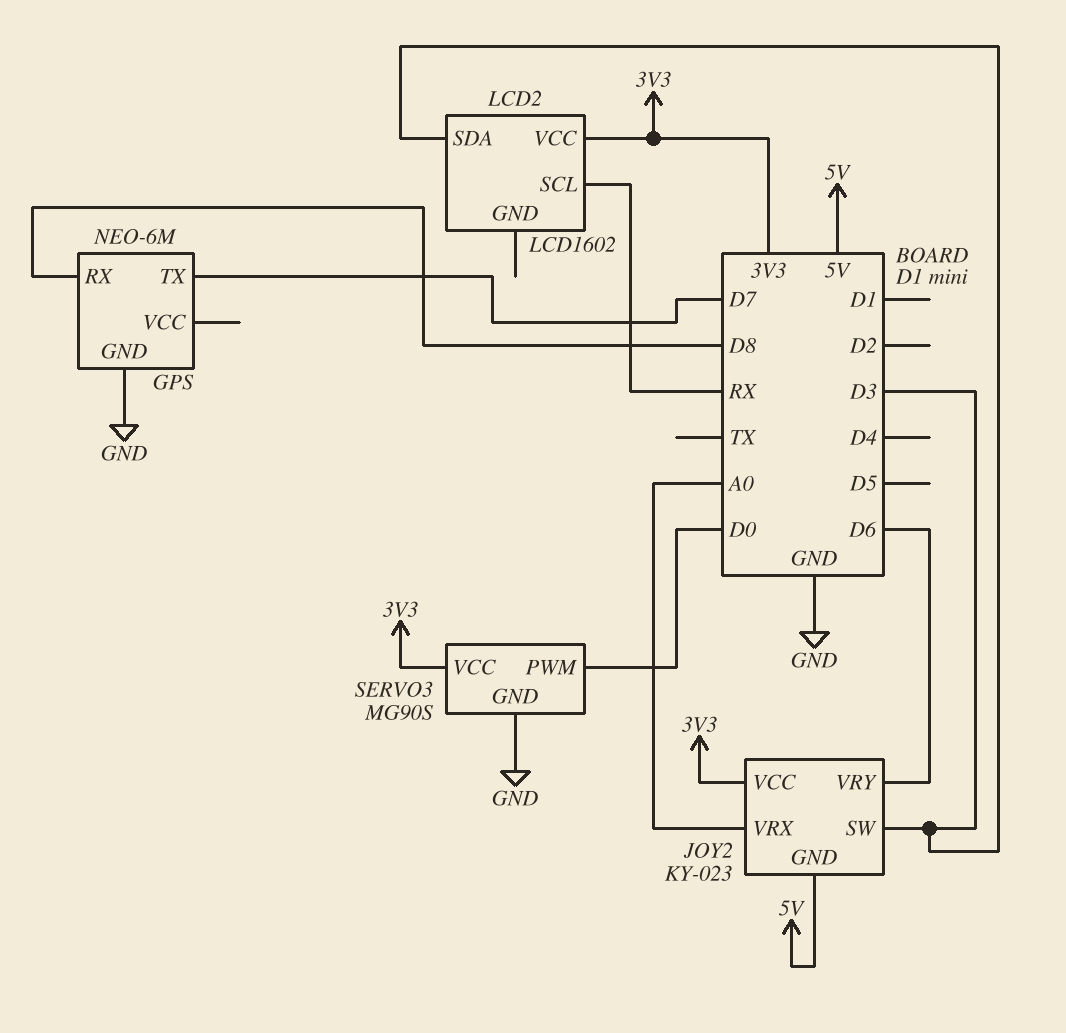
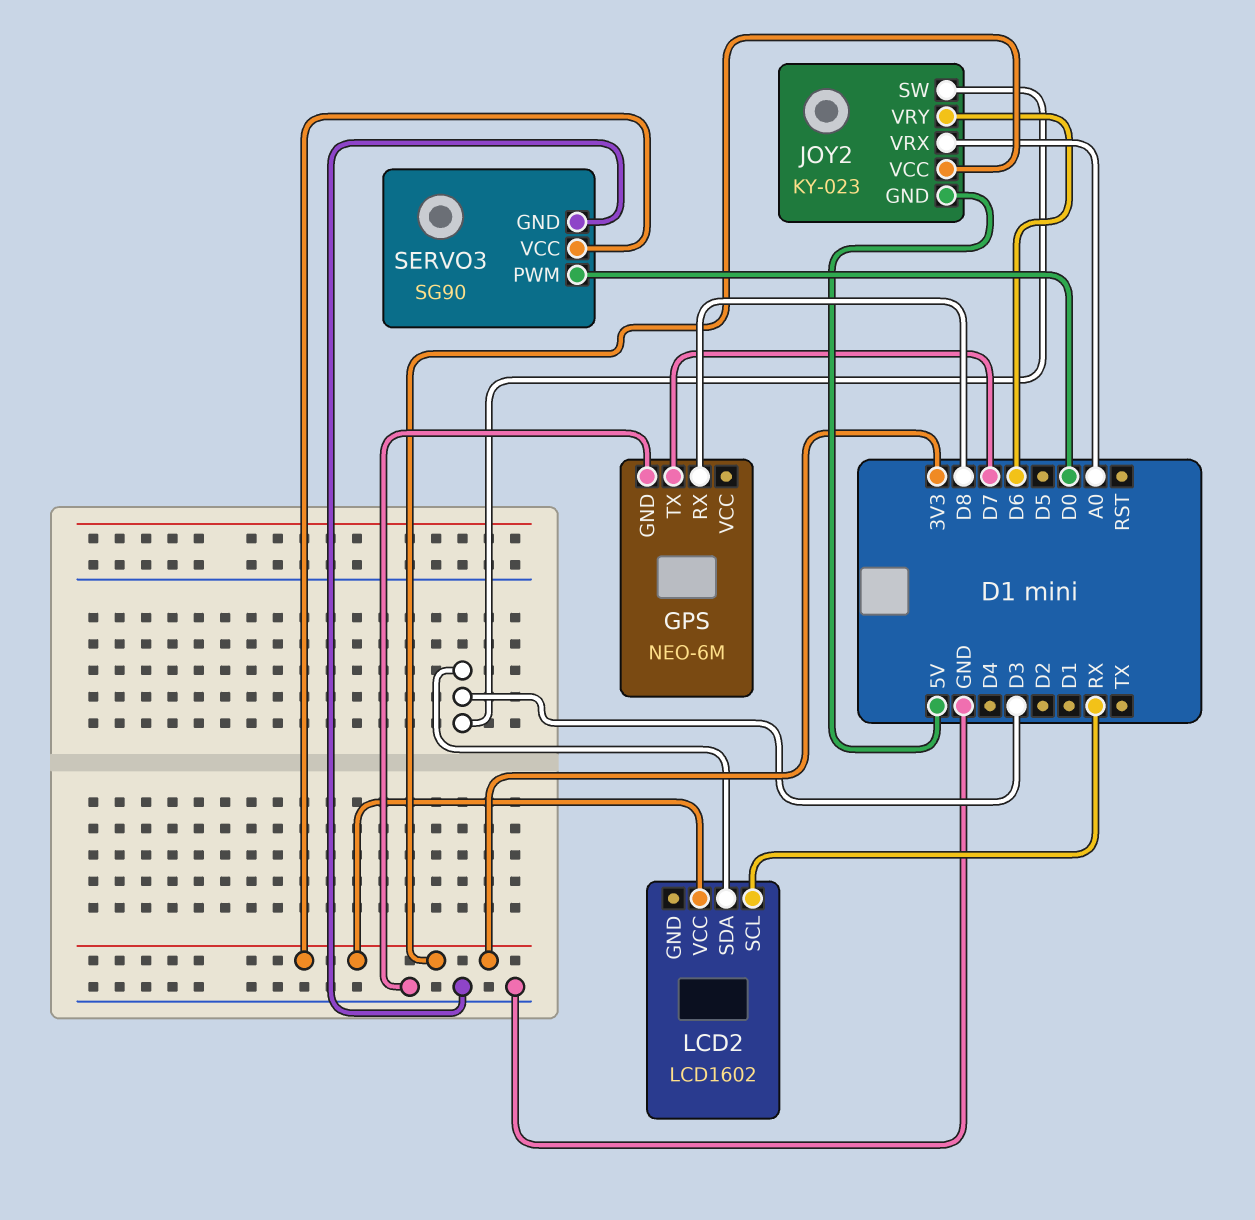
SERVO3: MG90S -> SG90

